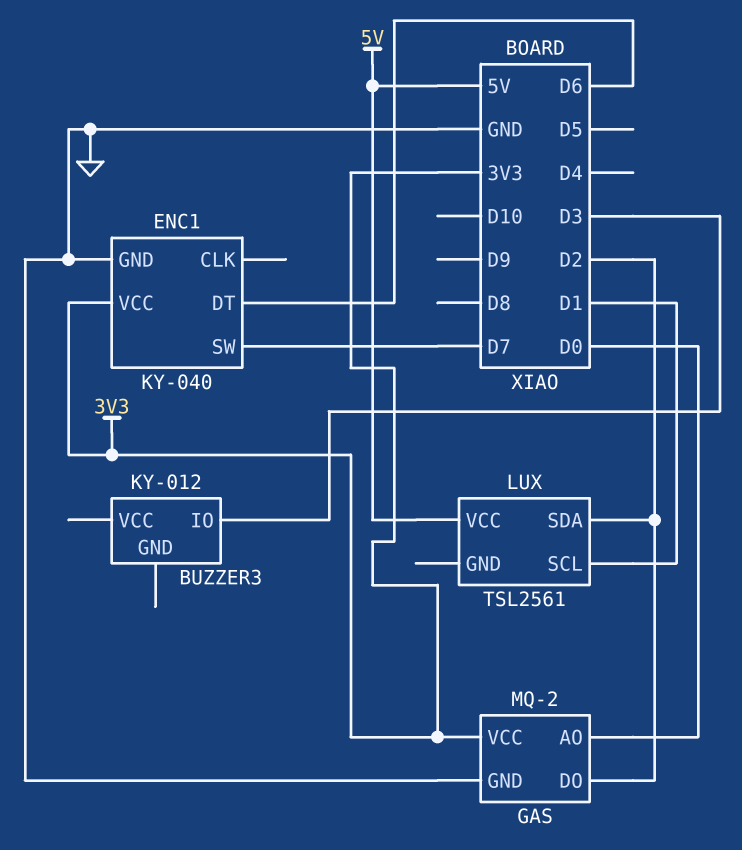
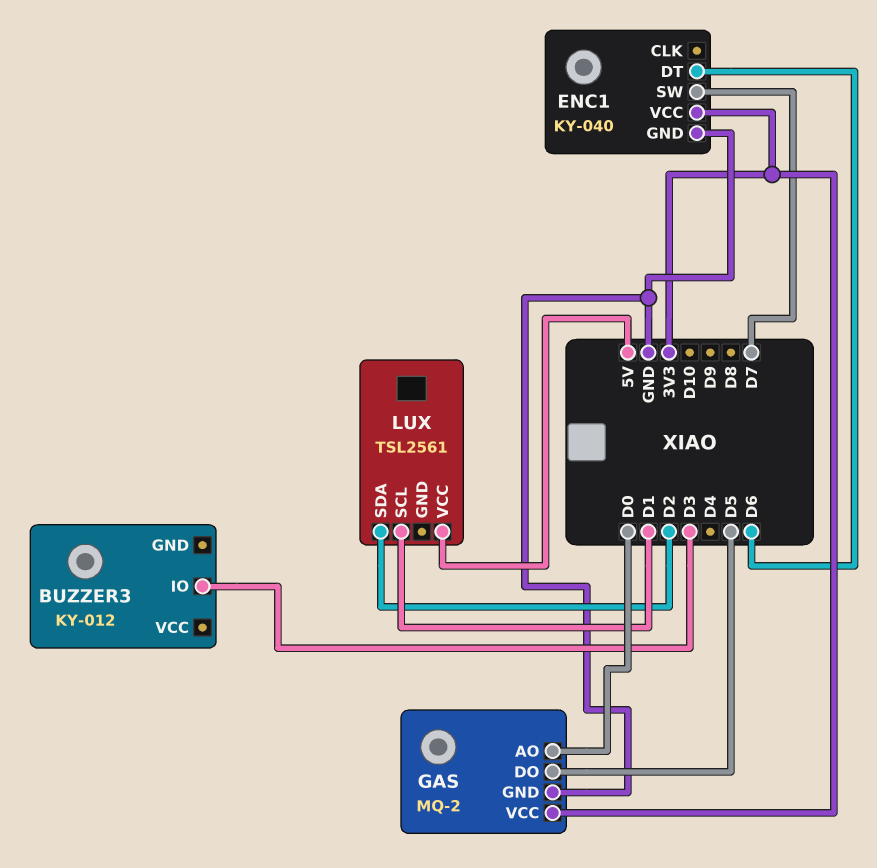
GAS pin DO: D2 -> D5

